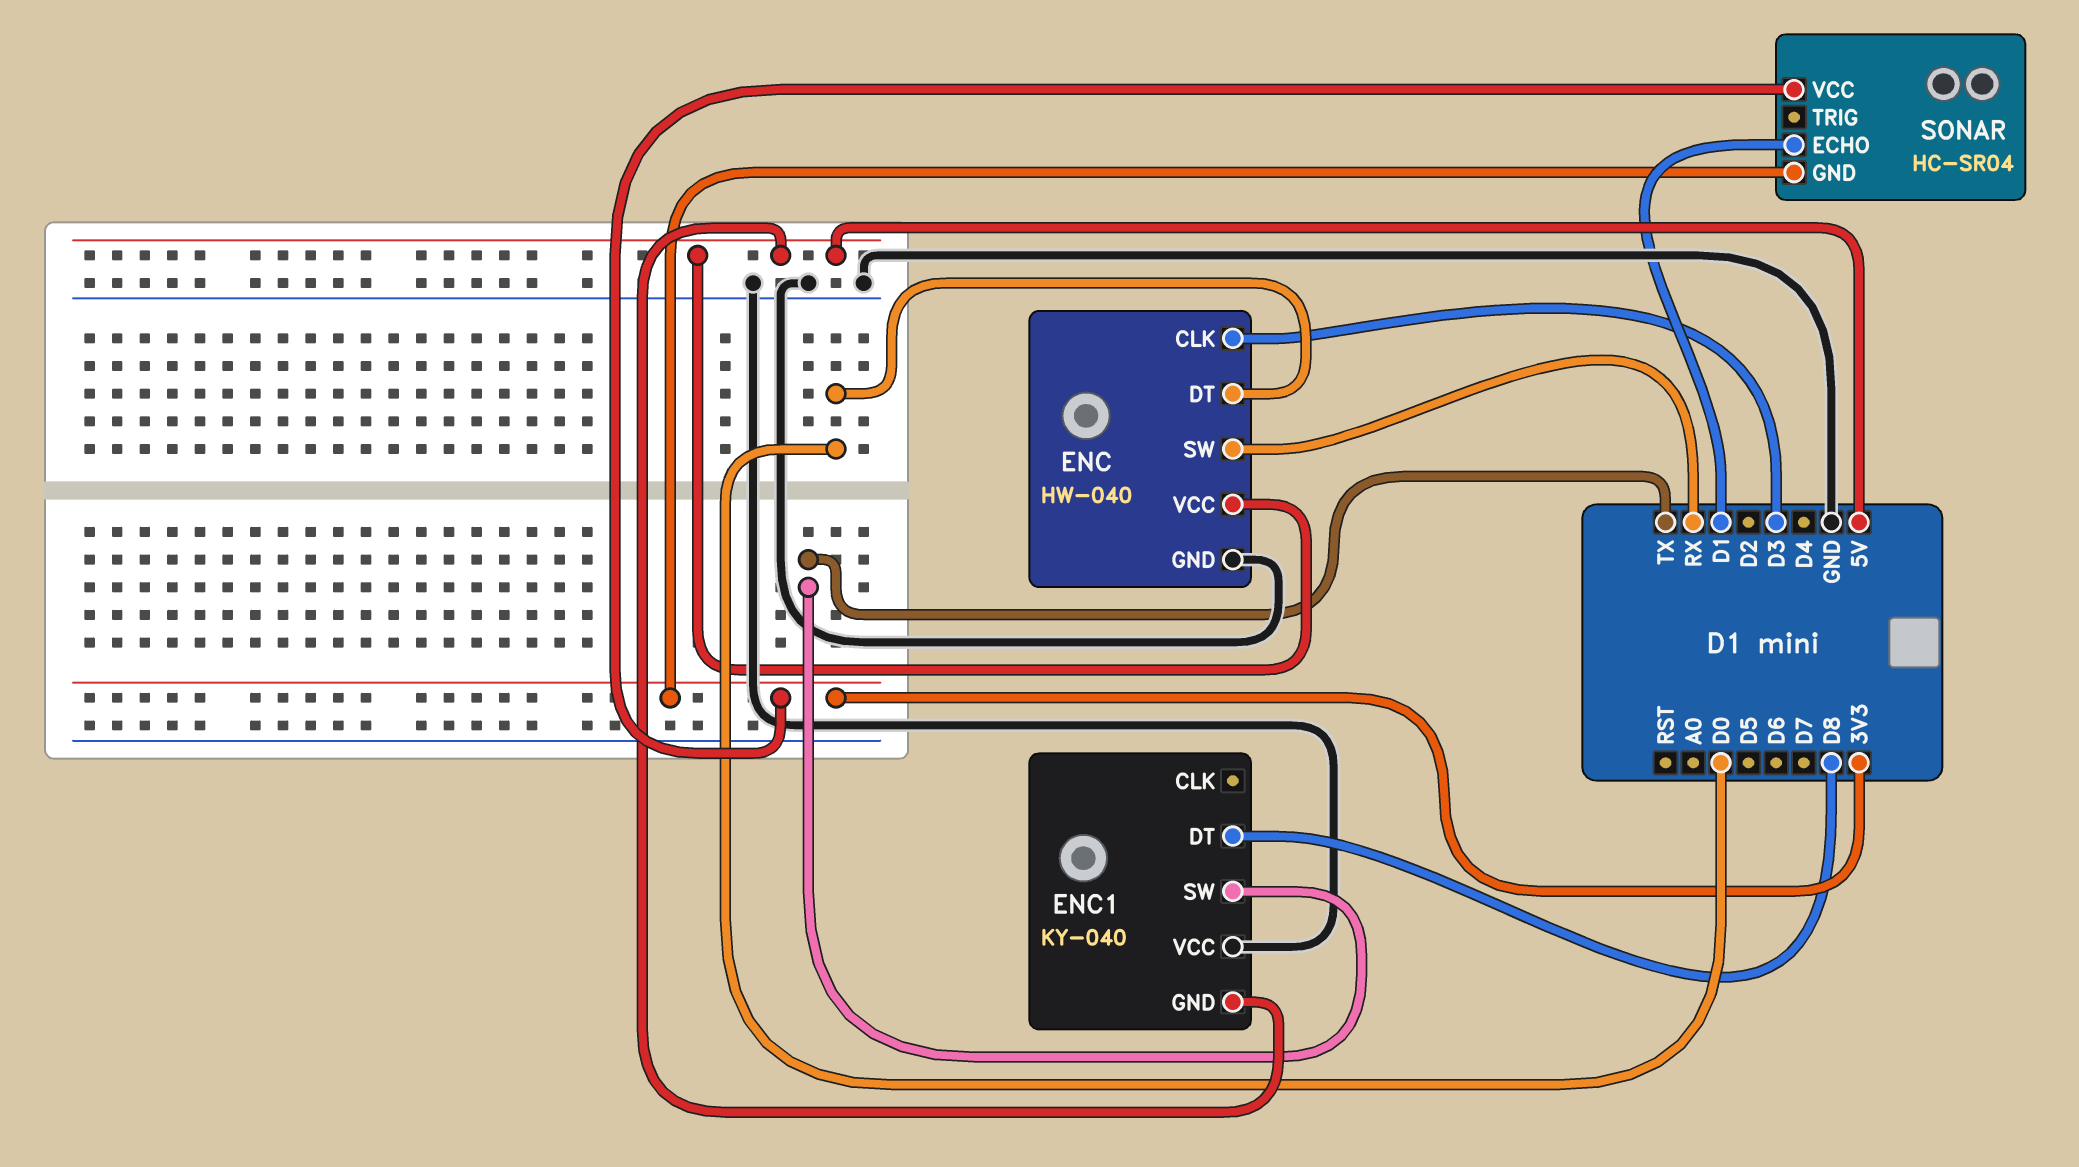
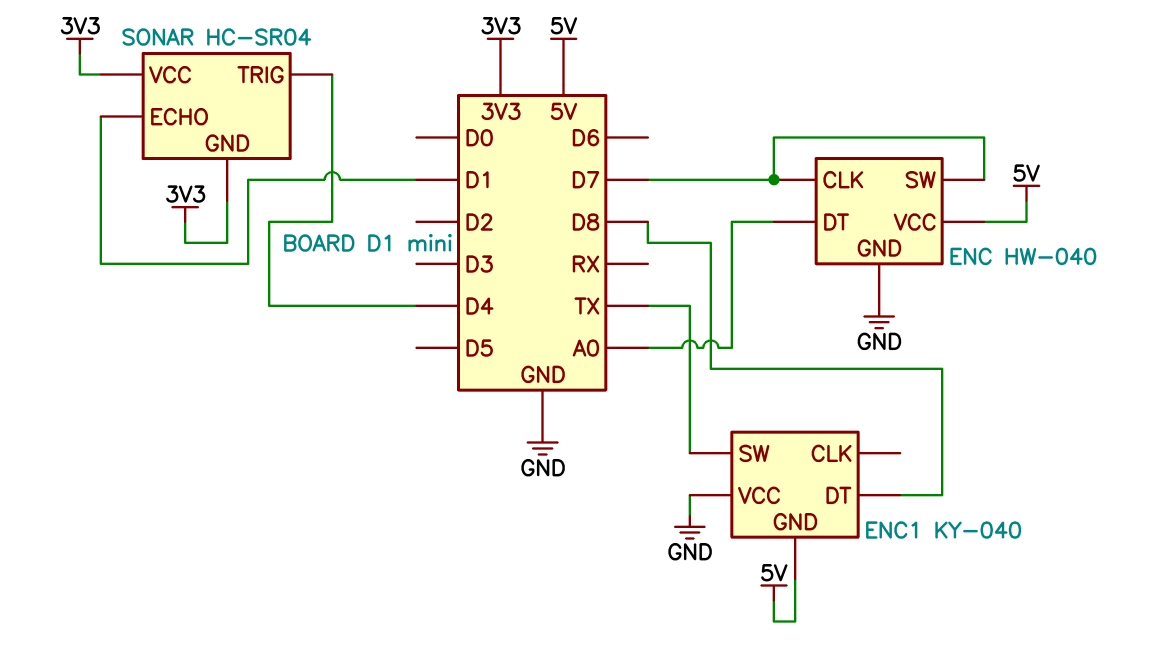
ENC pin CLK: D3 -> D7
ENC pin DT: D0 -> A0
ENC pin SW: RX -> D7
SONAR pin TRIG: none -> D4

